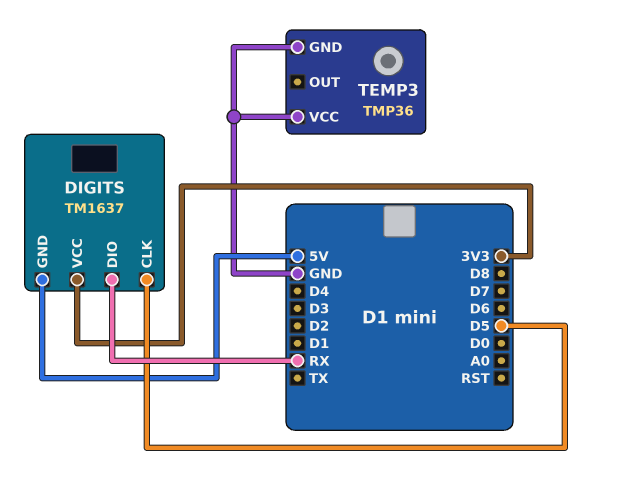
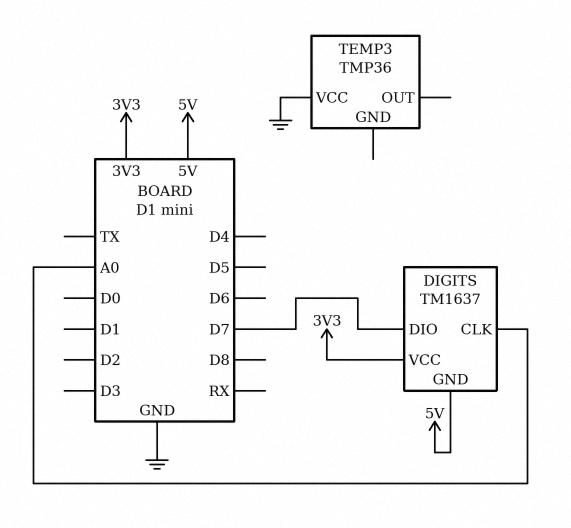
DIGITS pin CLK: D5 -> A0
DIGITS pin DIO: RX -> D7
TEMP3 pin GND: GND -> none

